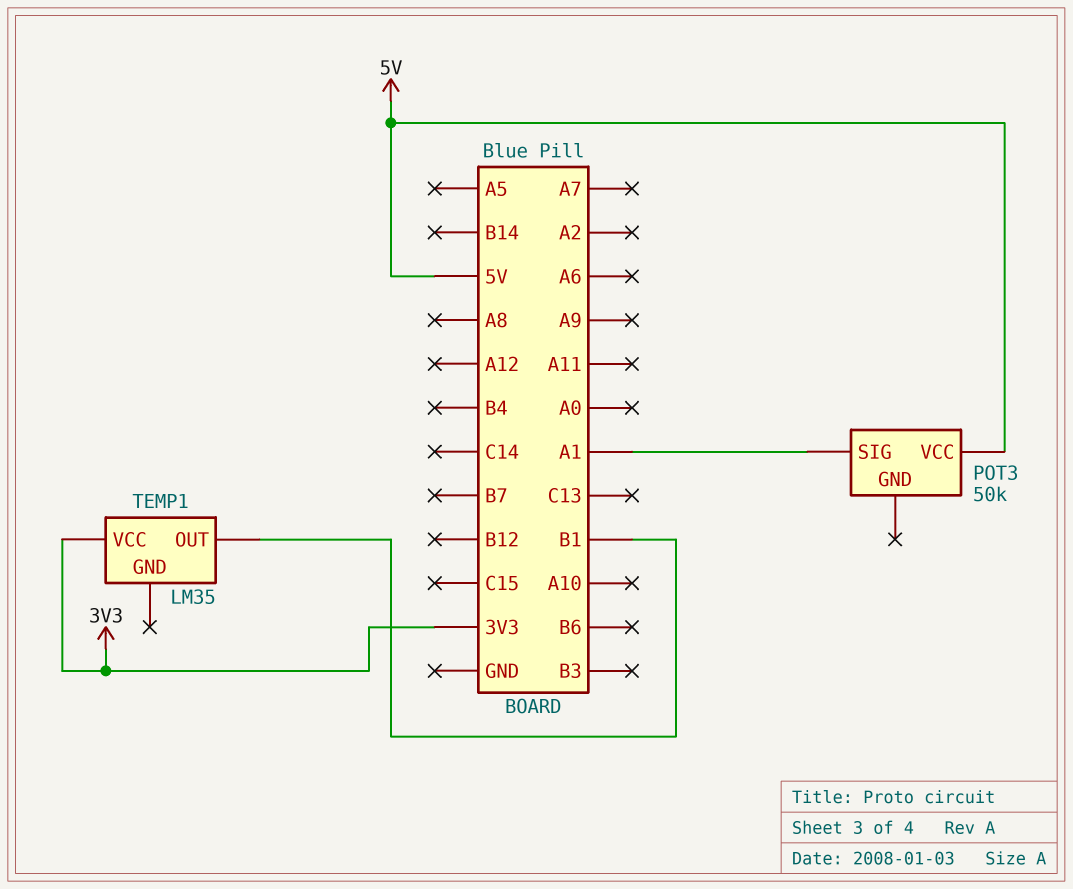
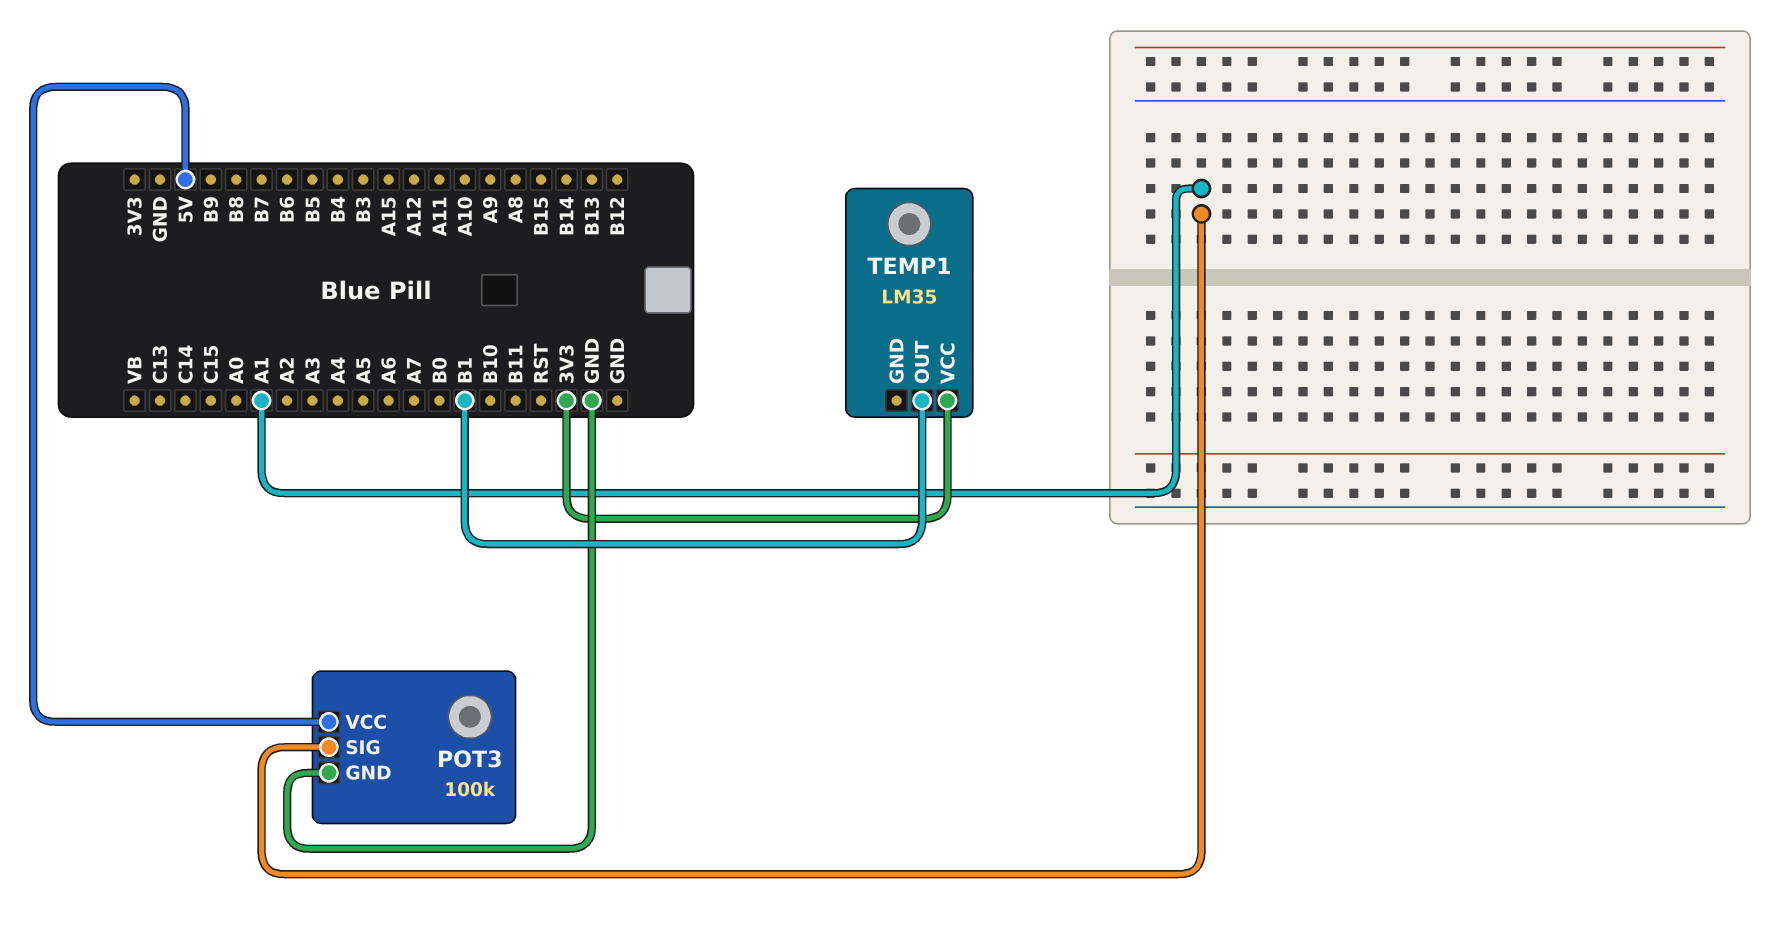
POT3: 50k -> 100k
POT3 pin GND: none -> GND

